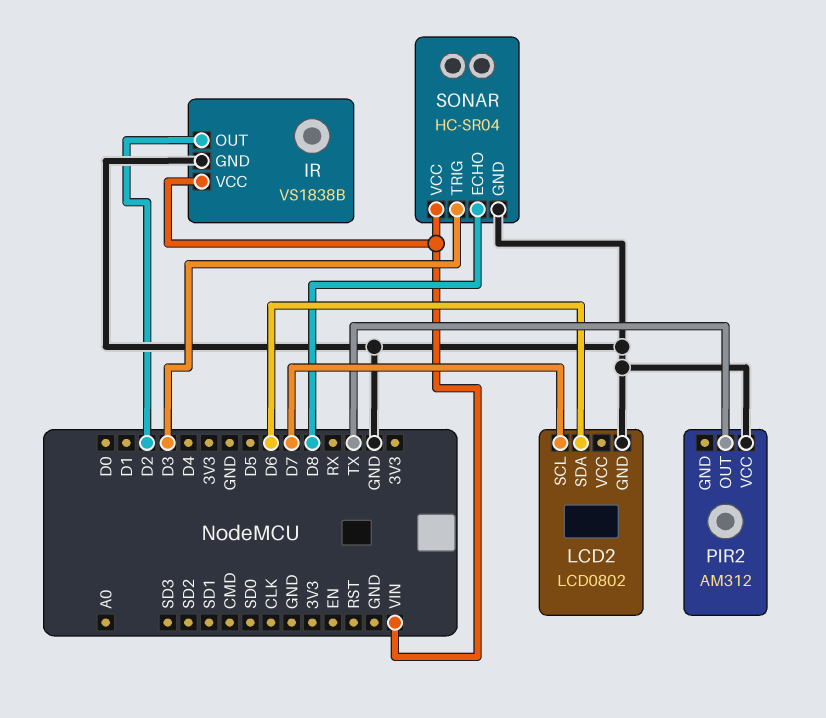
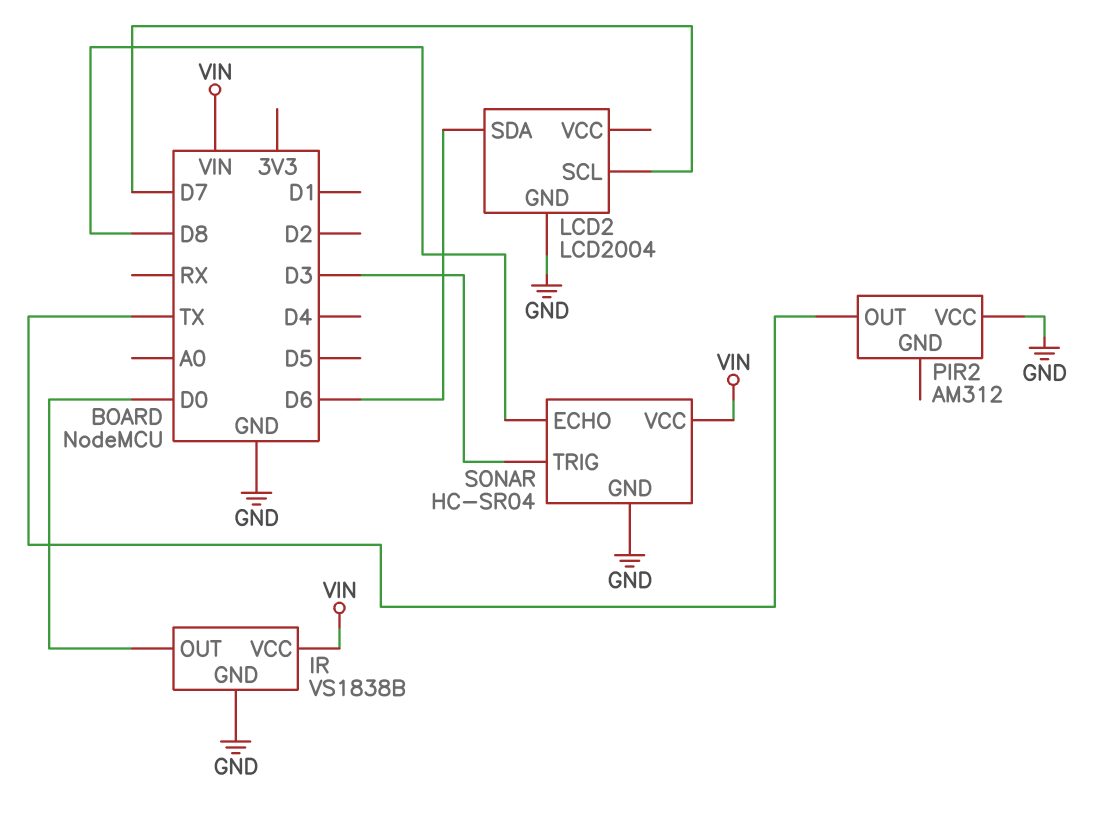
IR pin OUT: D2 -> D0
LCD2: LCD0802 -> LCD2004

